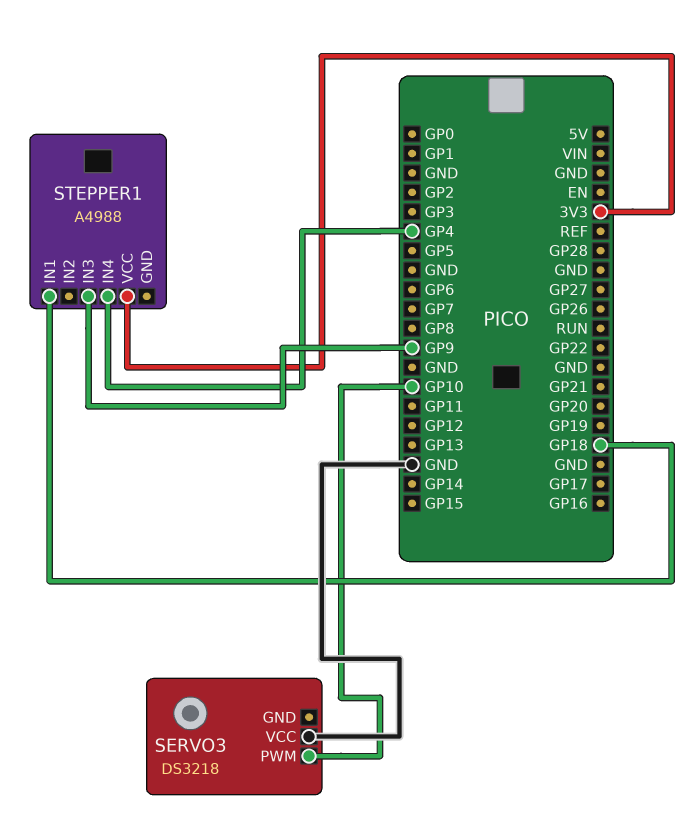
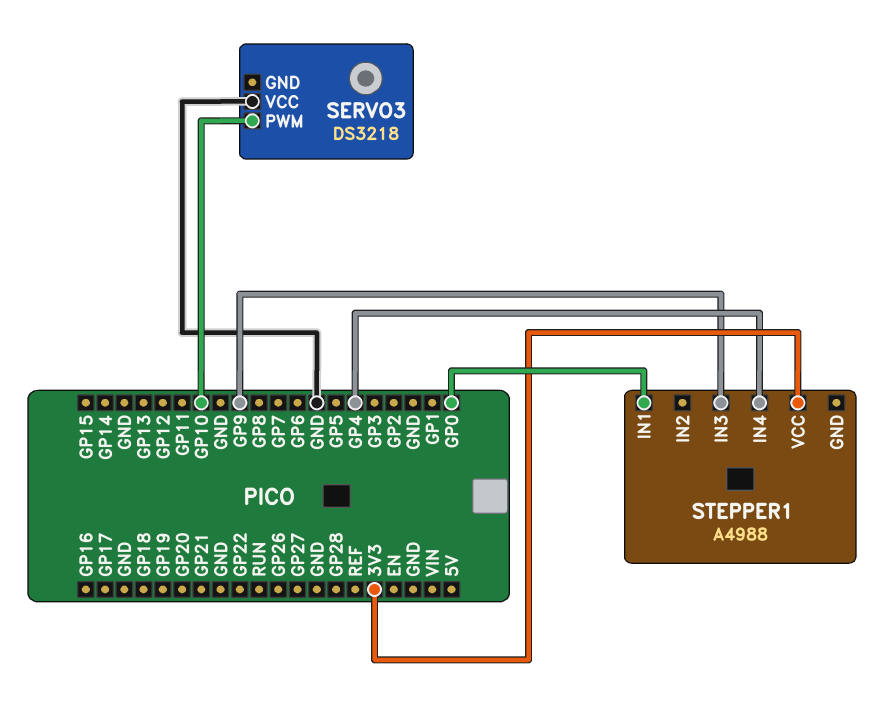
STEPPER1 pin IN1: GP18 -> GP0

